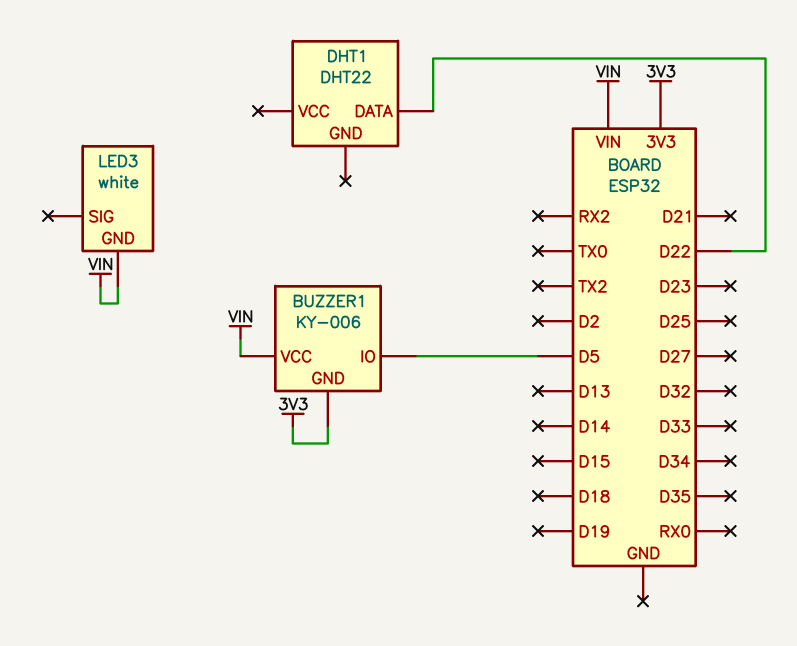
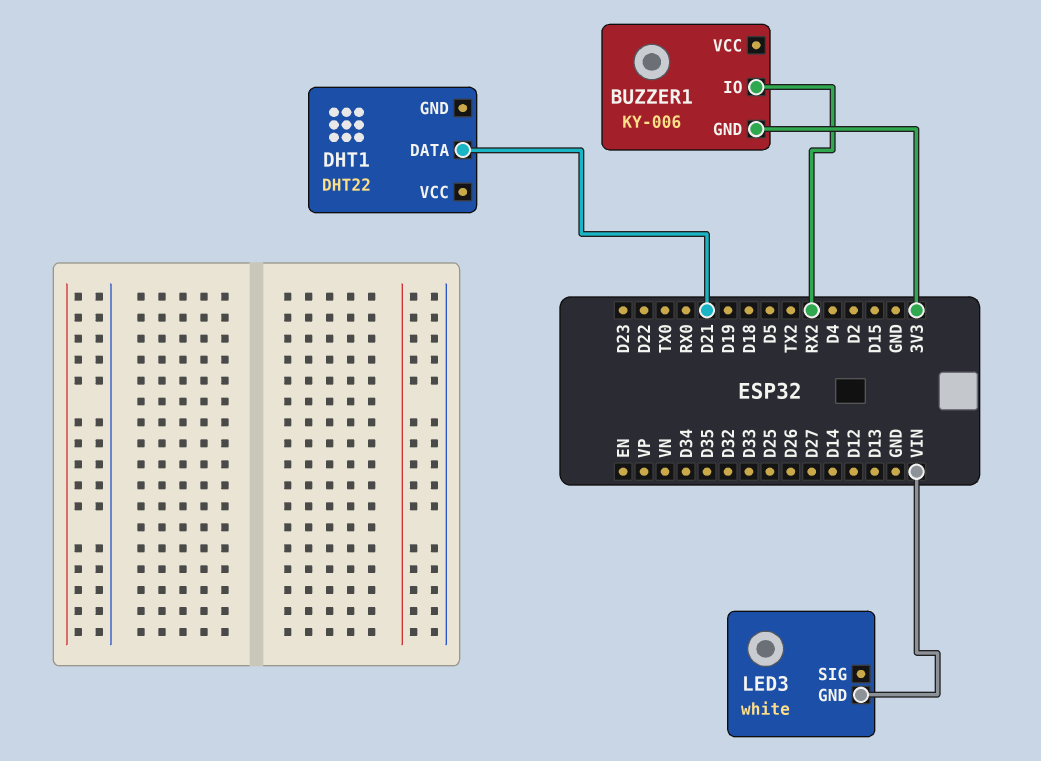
BUZZER1 pin IO: D5 -> RX2
BUZZER1 pin VCC: VIN -> none
DHT1 pin DATA: D22 -> D21

